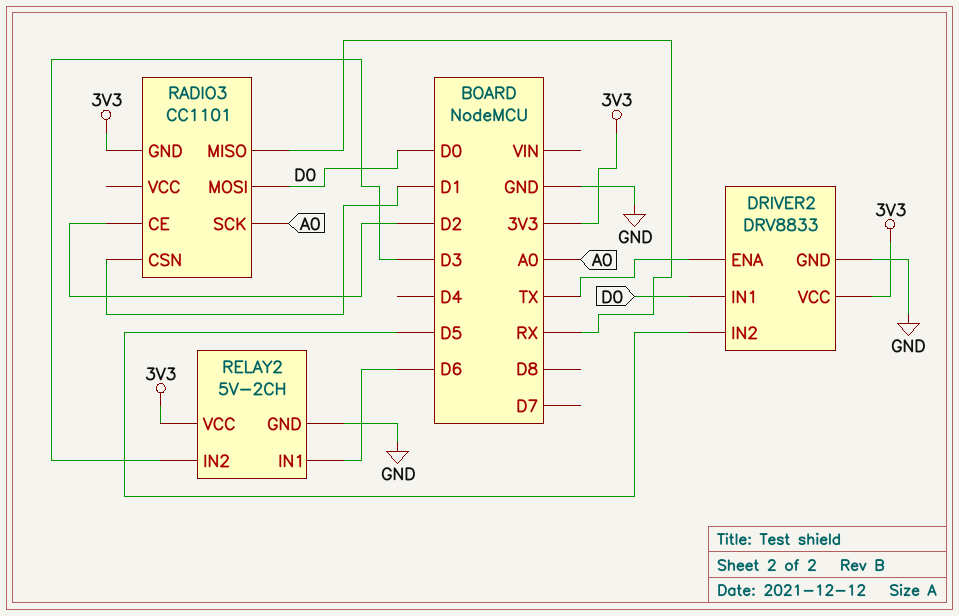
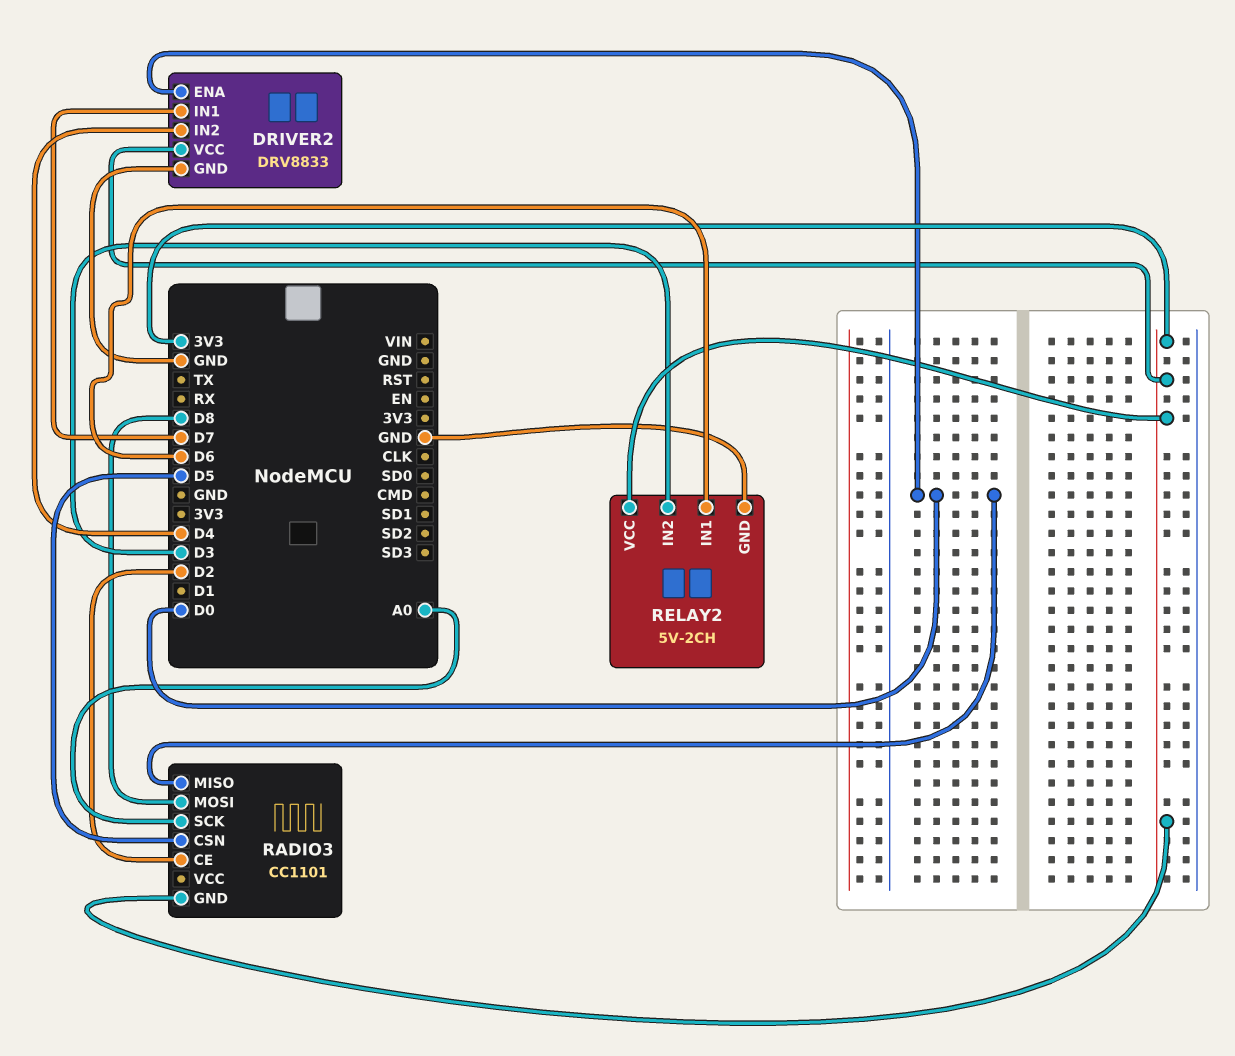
DRIVER2 pin ENA: TX -> D0
DRIVER2 pin IN1: D0 -> D7
DRIVER2 pin IN2: D5 -> D4
RADIO3 pin CSN: D1 -> D5
RADIO3 pin MISO: RX -> D0
RADIO3 pin MOSI: D0 -> D8

